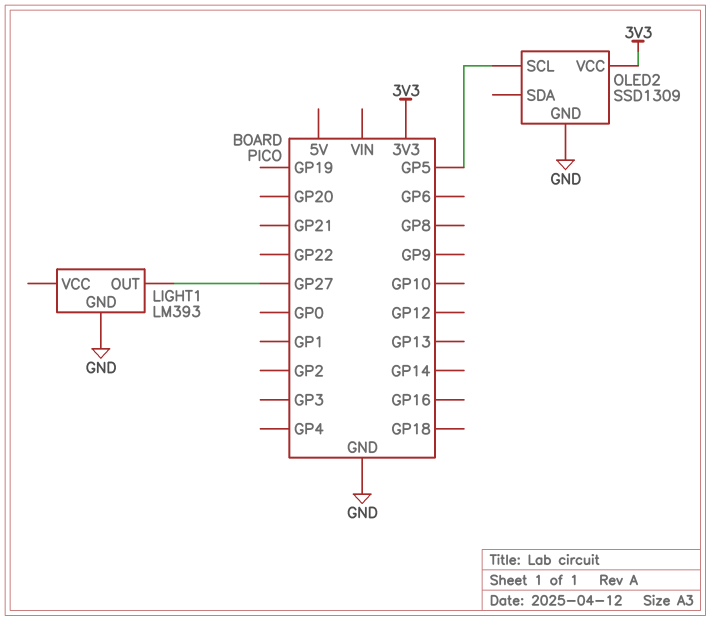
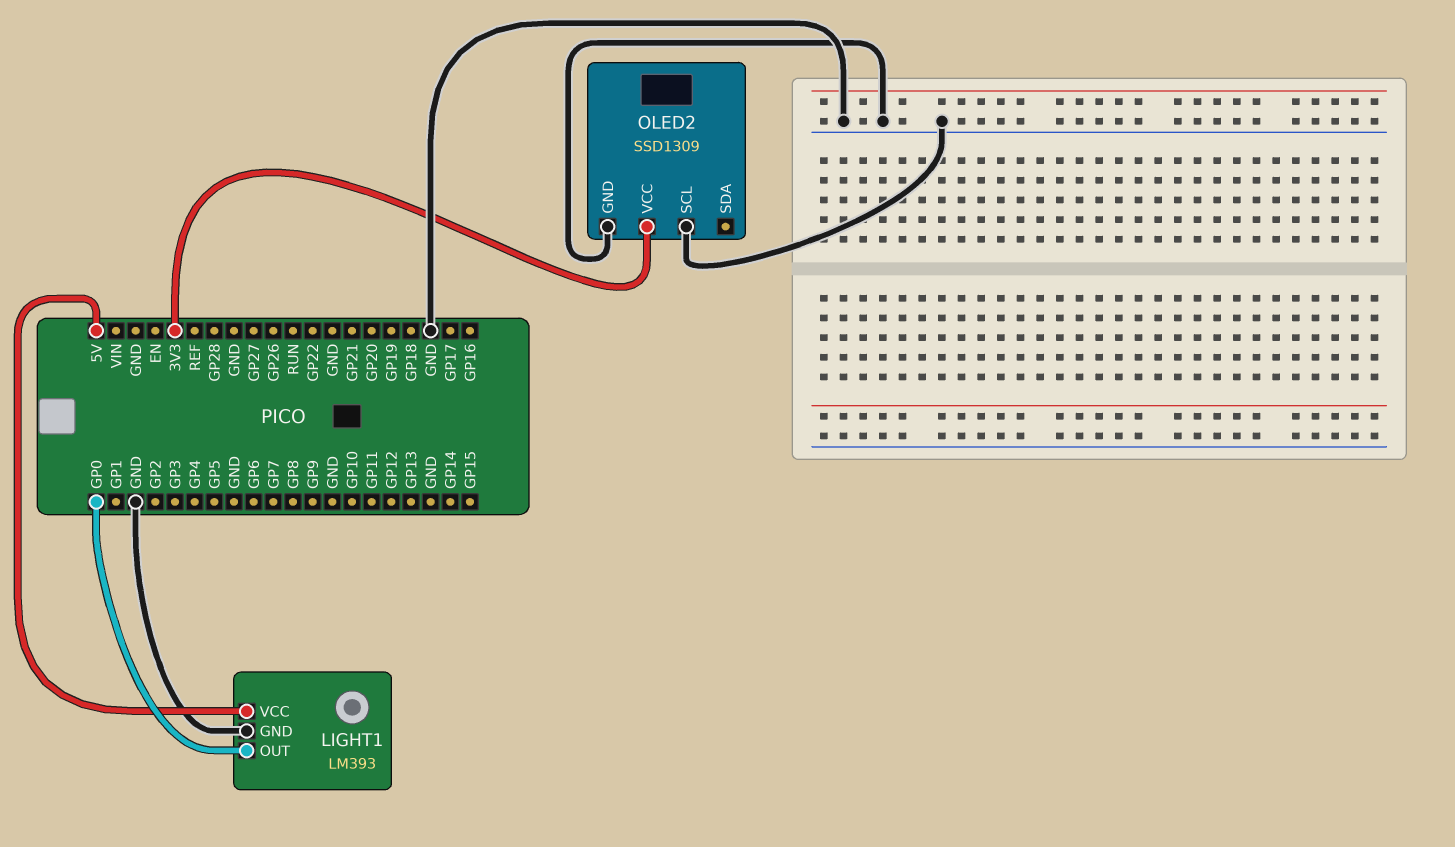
LIGHT1 pin OUT: GP27 -> GP0
LIGHT1 pin VCC: none -> 5V
OLED2 pin SCL: GP5 -> GND

